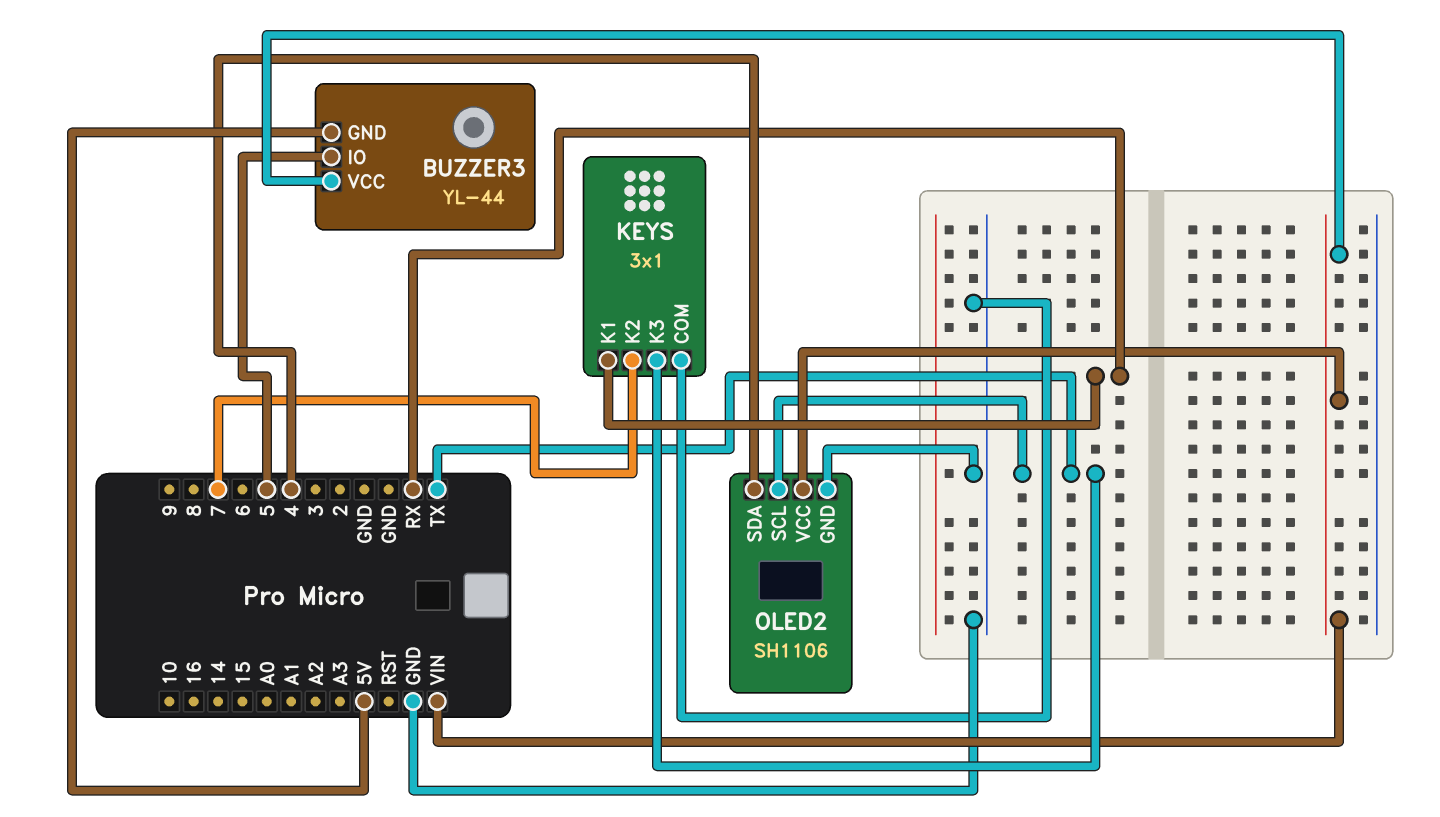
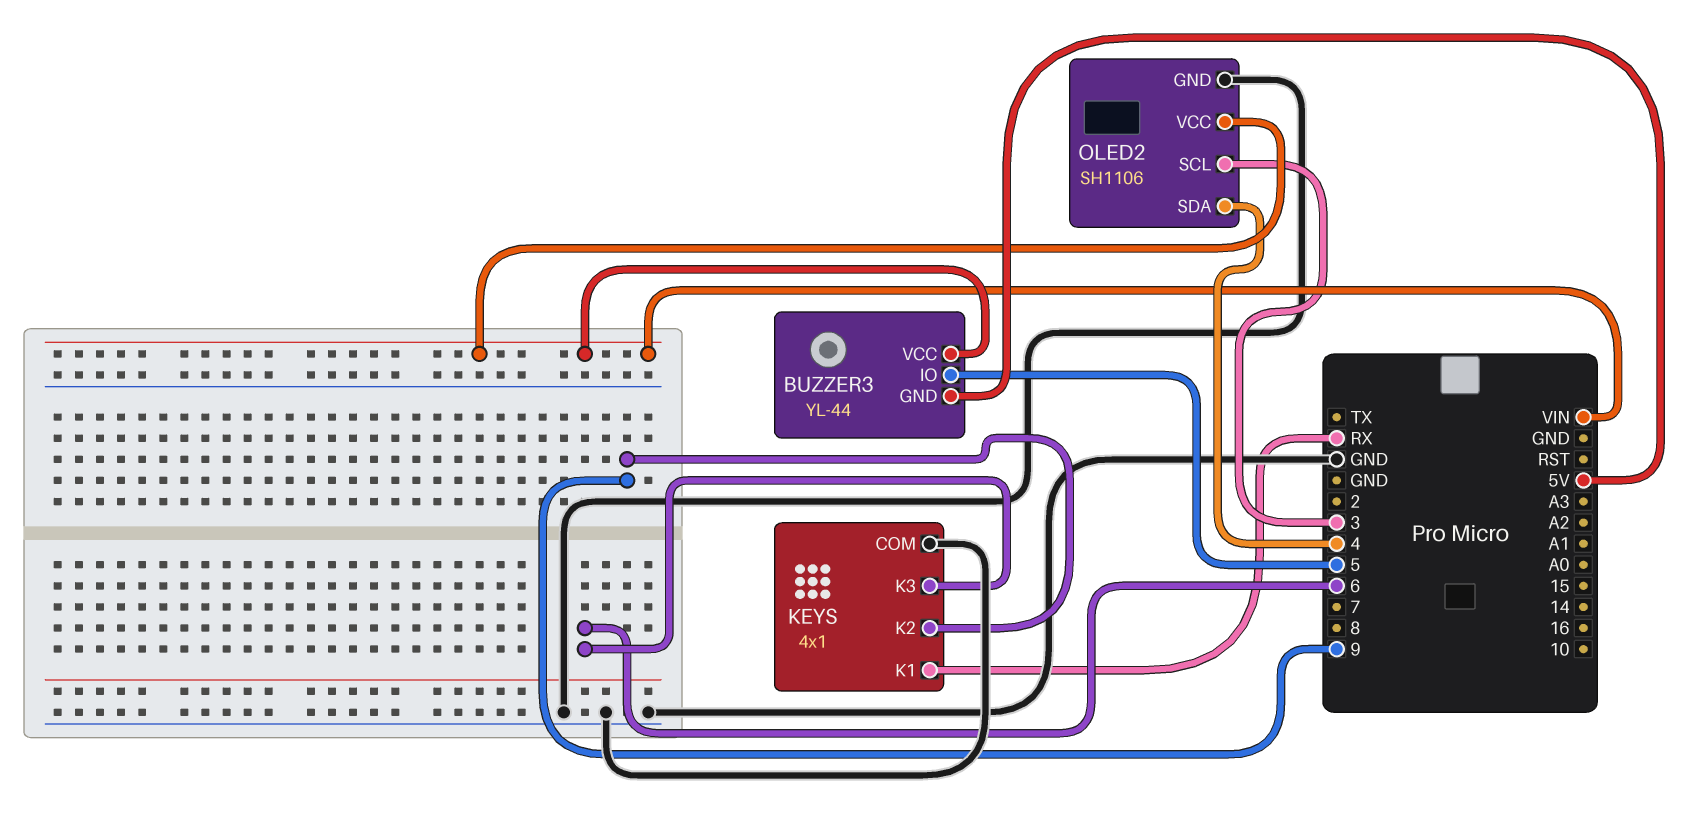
KEYS: 3x1 -> 4x1
KEYS pin K2: 7 -> 9
KEYS pin K3: TX -> 6
OLED2 pin SCL: TX -> 3

